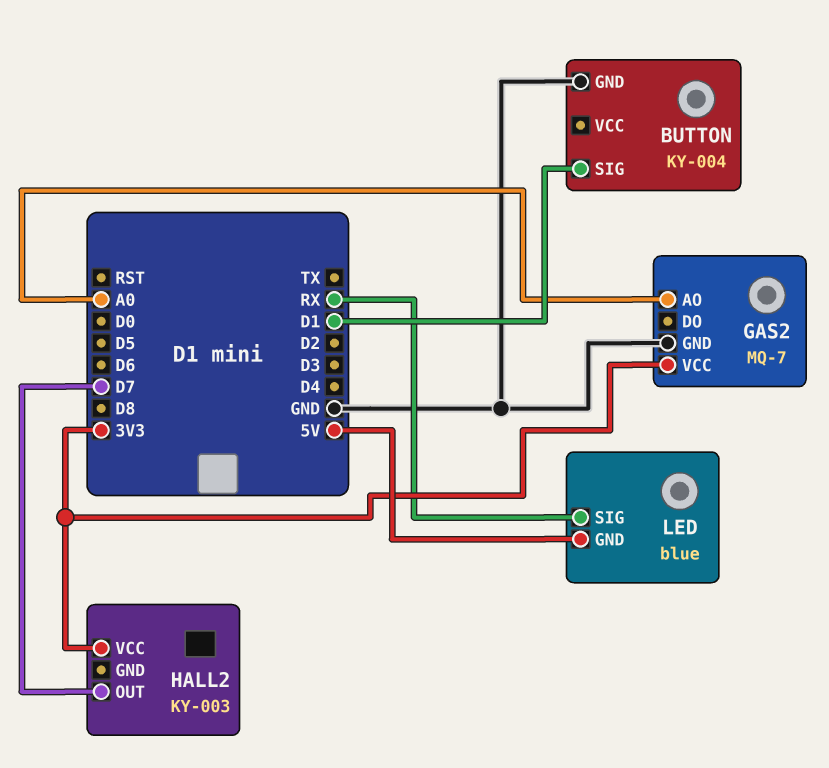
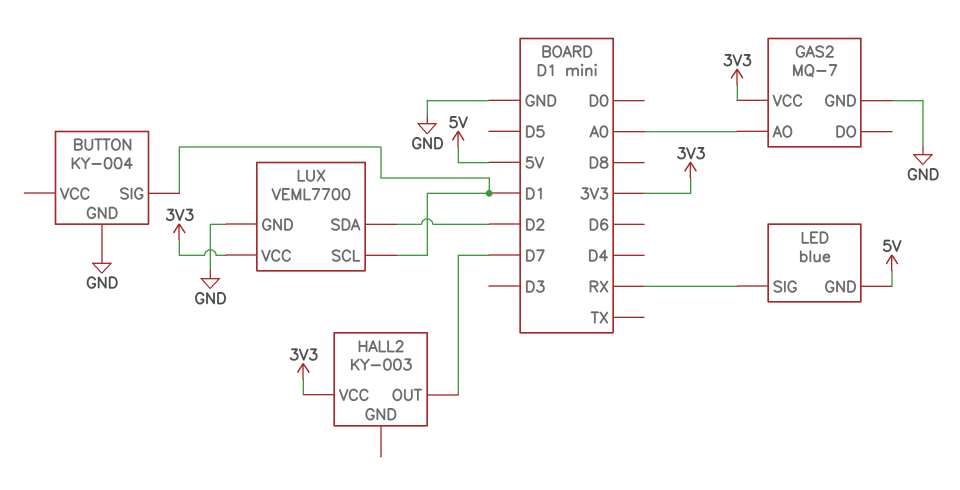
LUX: none -> VEML7700
LUX pin GND: none -> GND
LUX pin SCL: none -> D1
LUX pin SDA: none -> D2
LUX pin VCC: none -> 3V3

